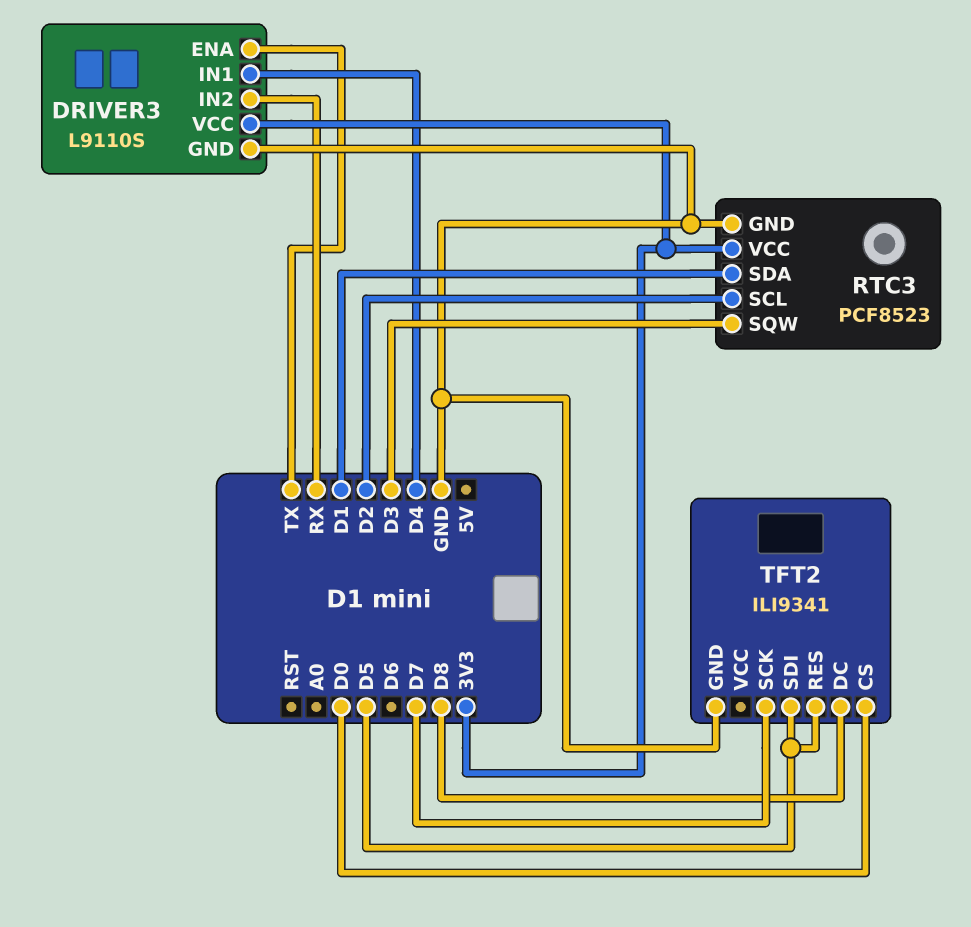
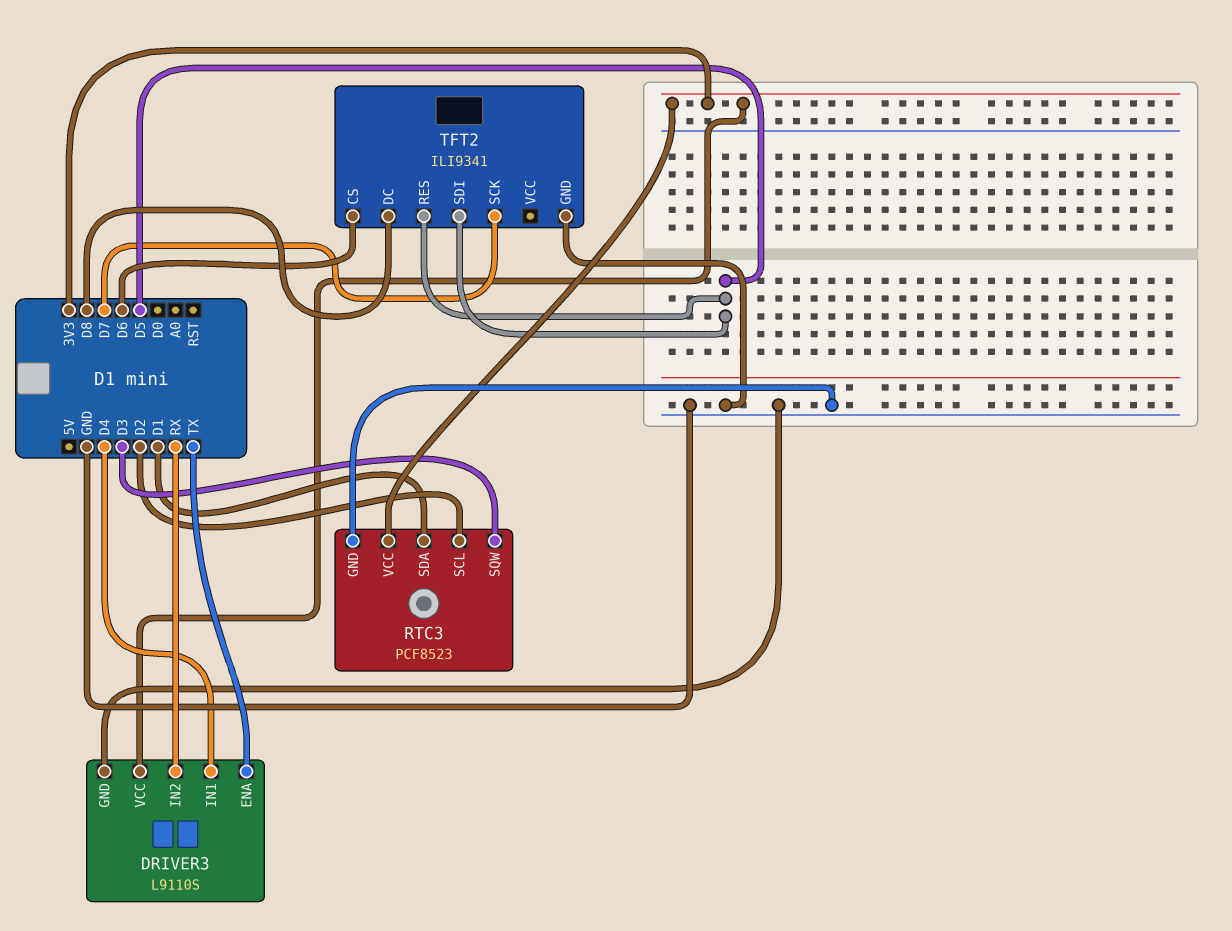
TFT2 pin CS: D0 -> D6

